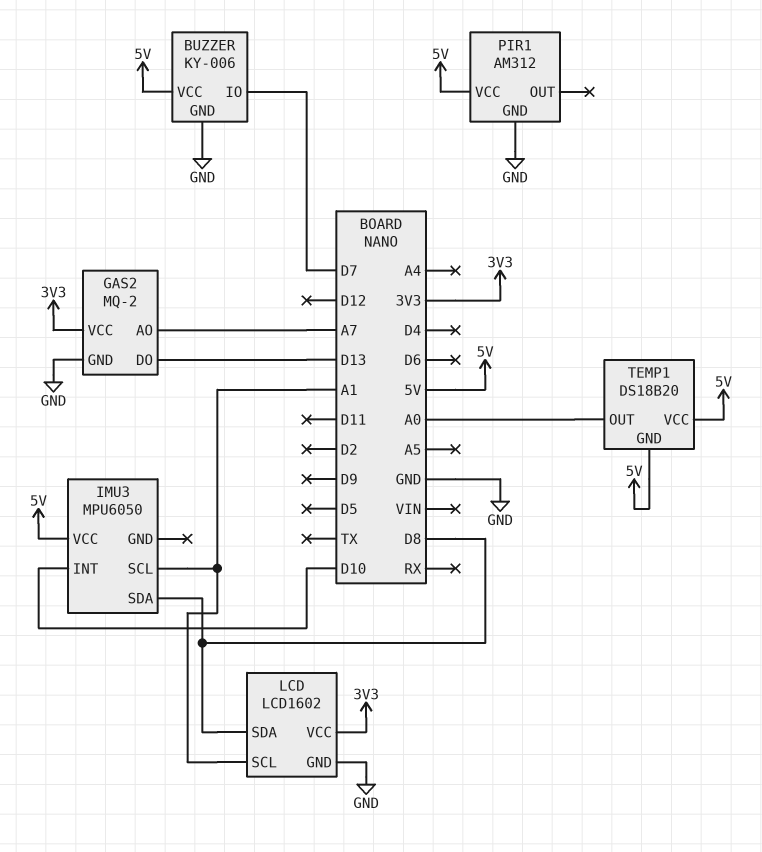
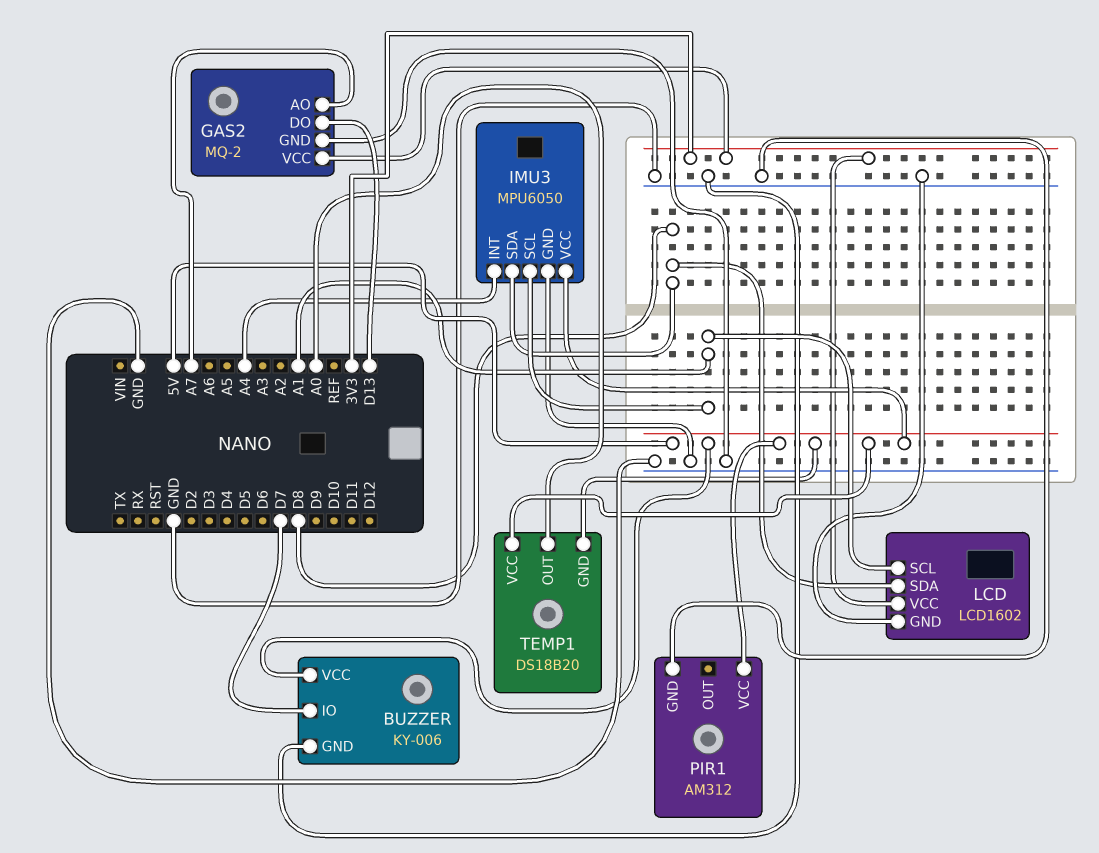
IMU3 pin GND: none -> GND
IMU3 pin INT: D10 -> A4

